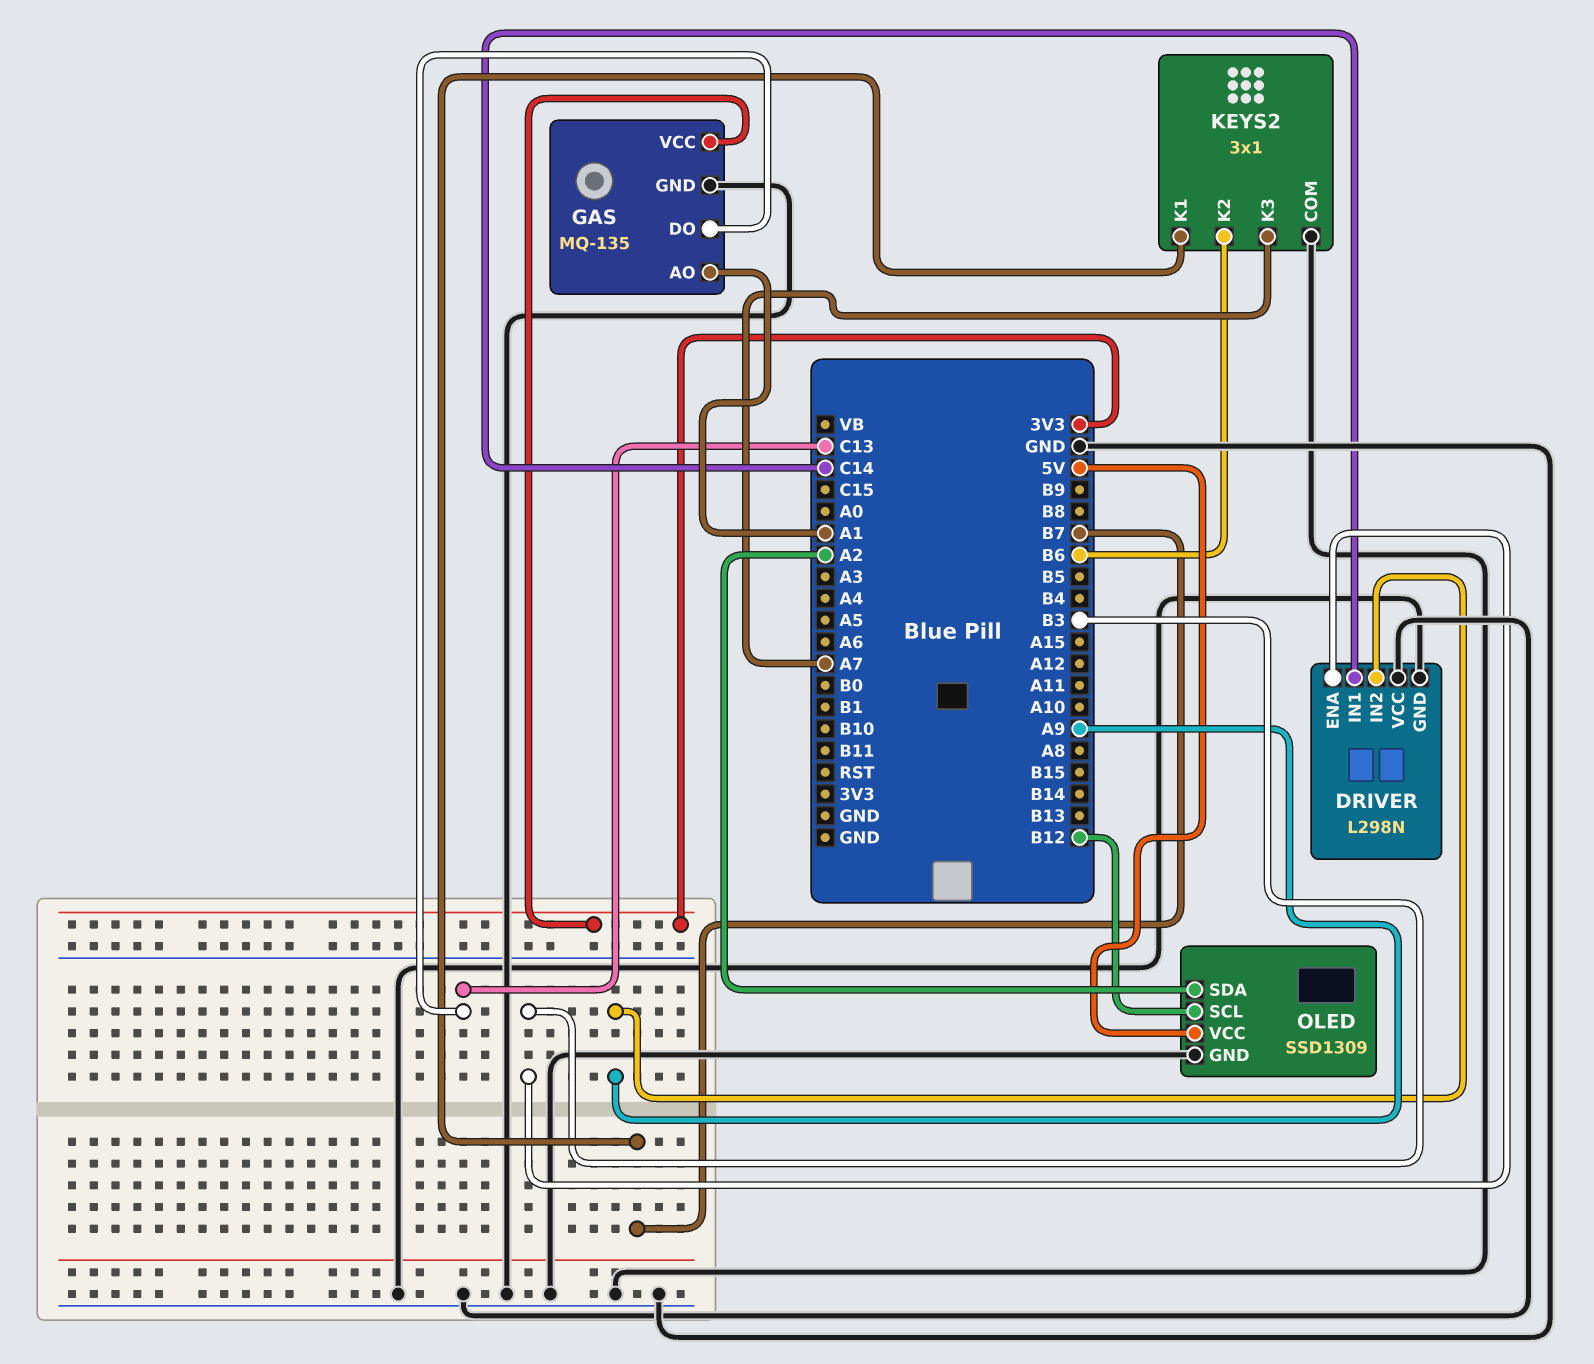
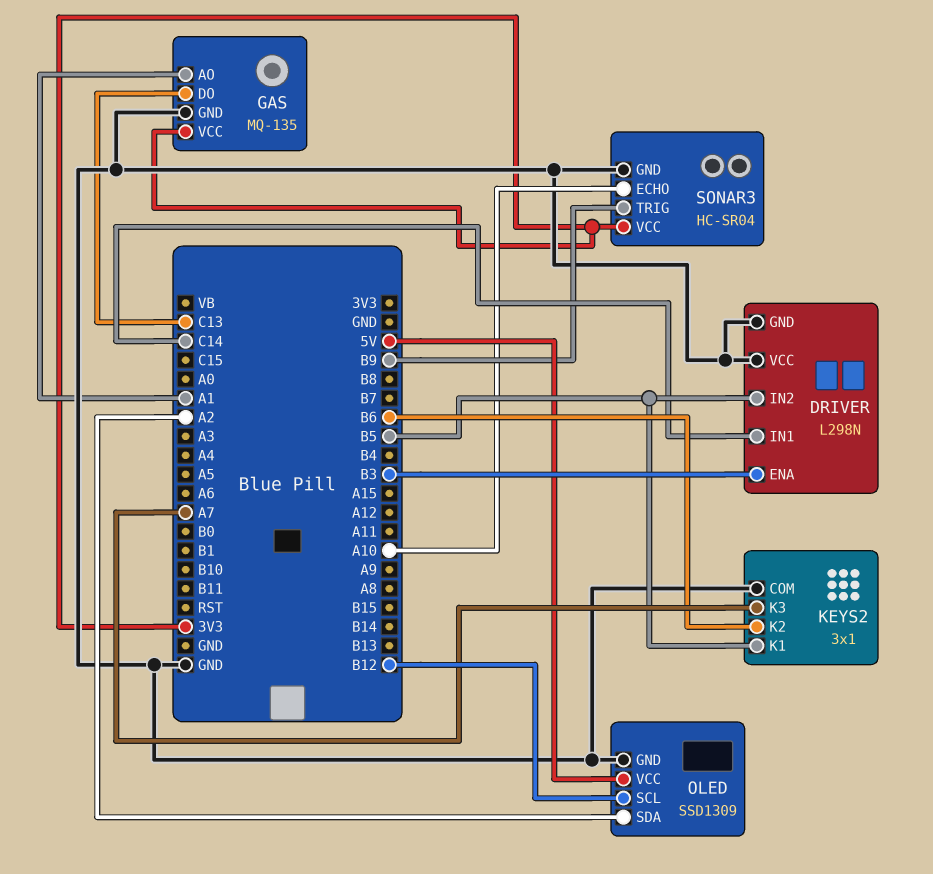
DRIVER pin IN2: A9 -> B5
KEYS2 pin K1: B7 -> B5
SONAR3: none -> HC-SR04
SONAR3 pin ECHO: none -> A10
SONAR3 pin GND: none -> GND
SONAR3 pin TRIG: none -> B9
SONAR3 pin VCC: none -> 3V3

